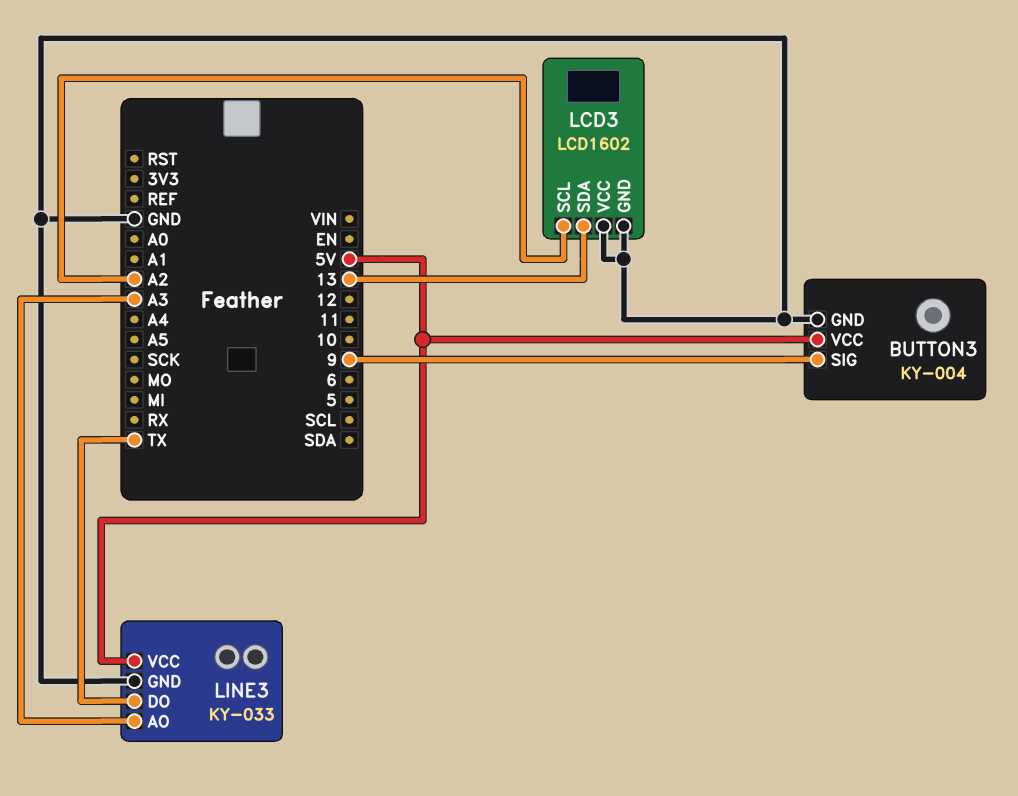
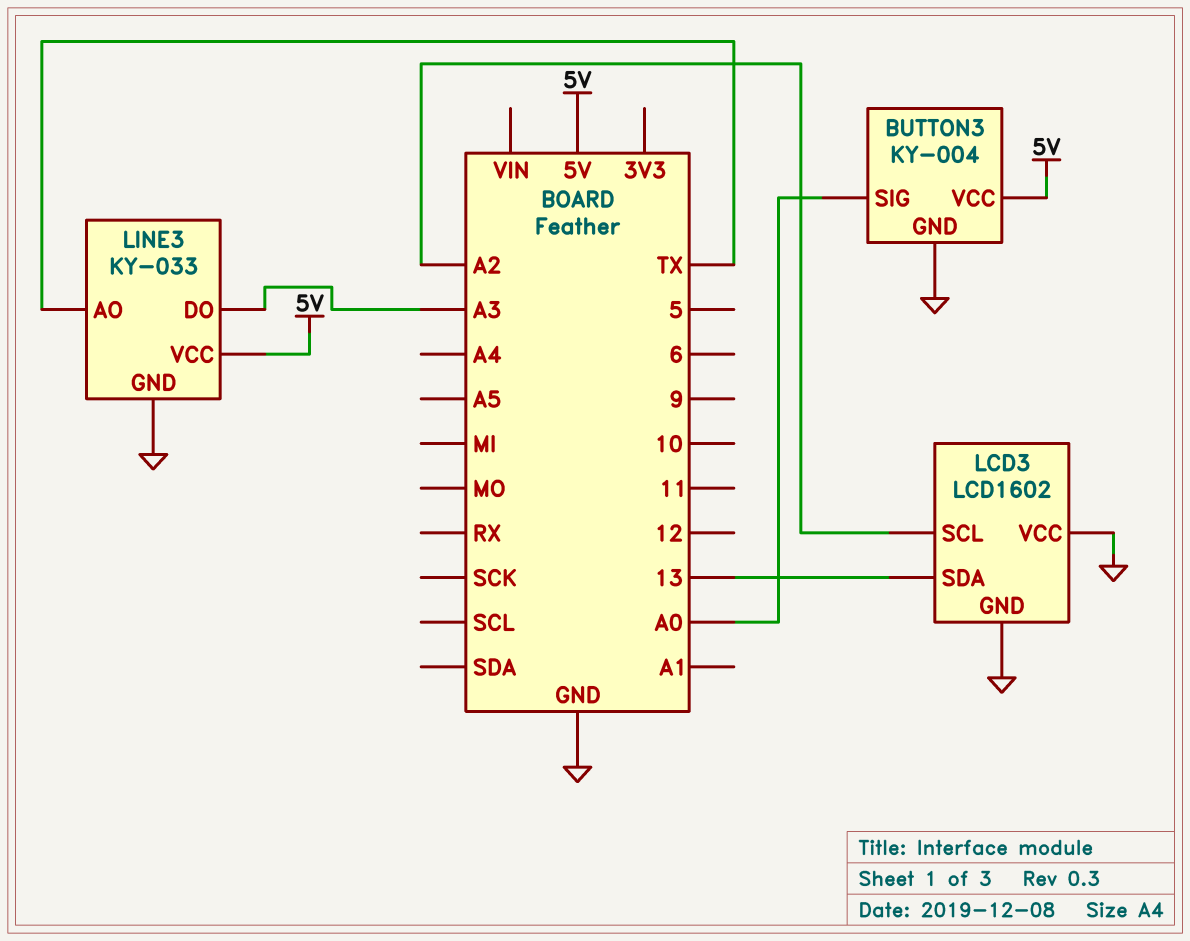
BUTTON3 pin SIG: 9 -> A0
LINE3 pin AO: A3 -> TX
LINE3 pin DO: TX -> A3

